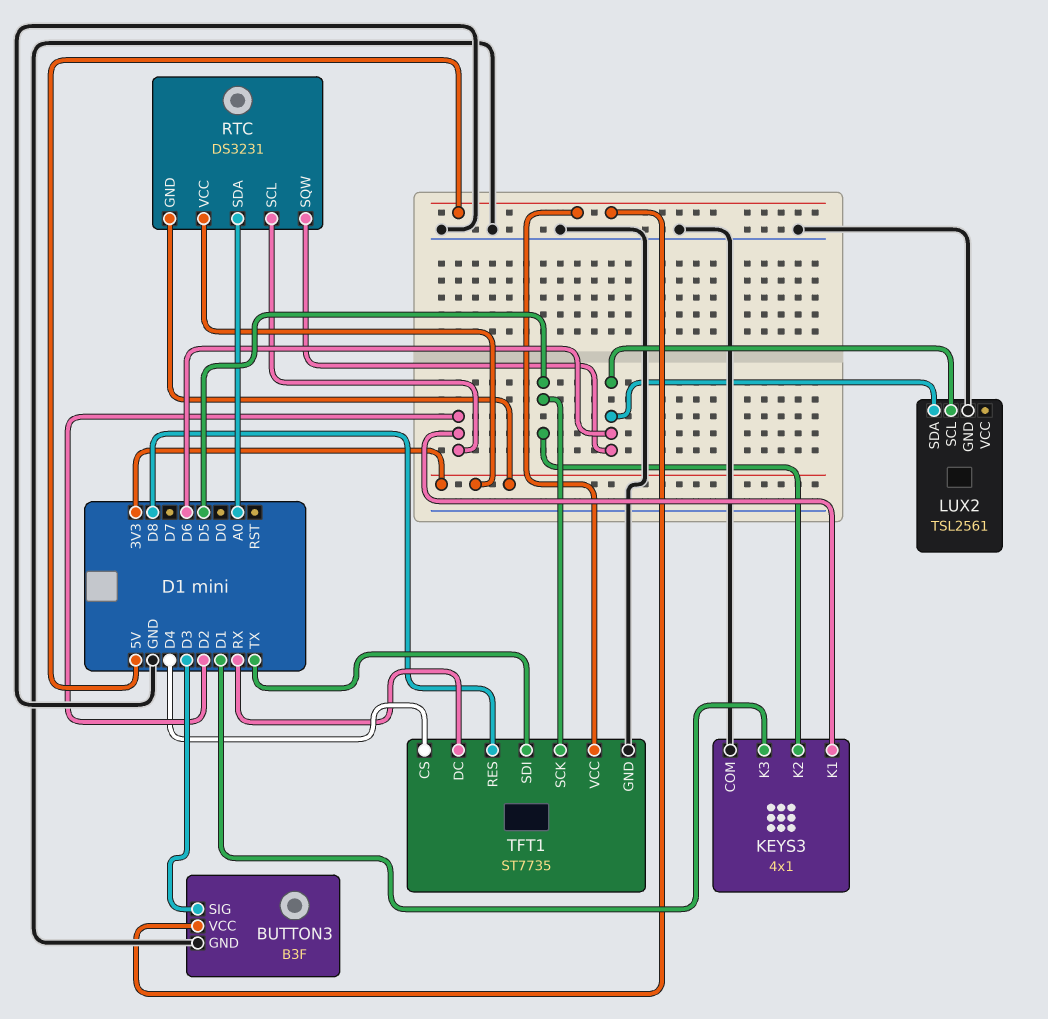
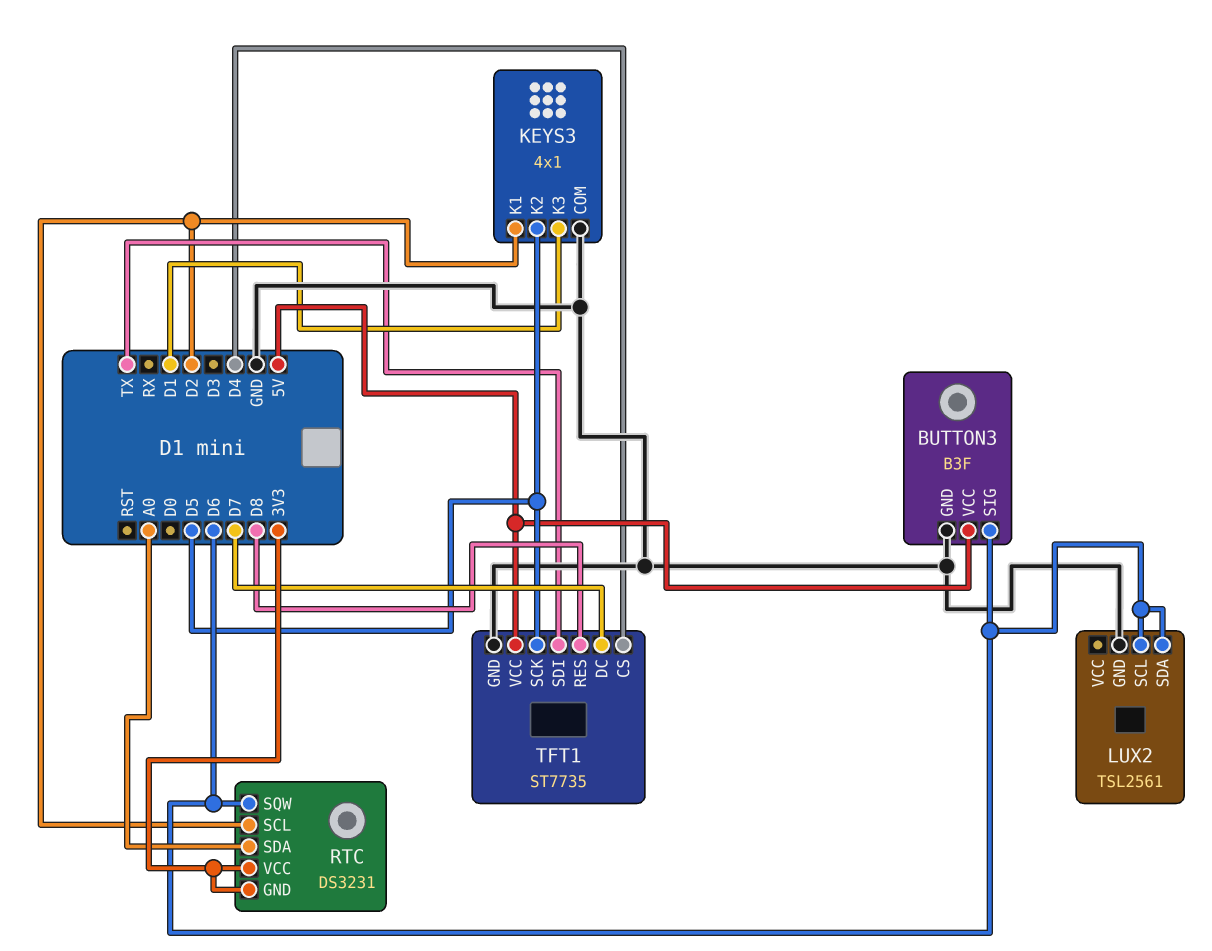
BUTTON3 pin SIG: D3 -> D6
TFT1 pin DC: RX -> D7

